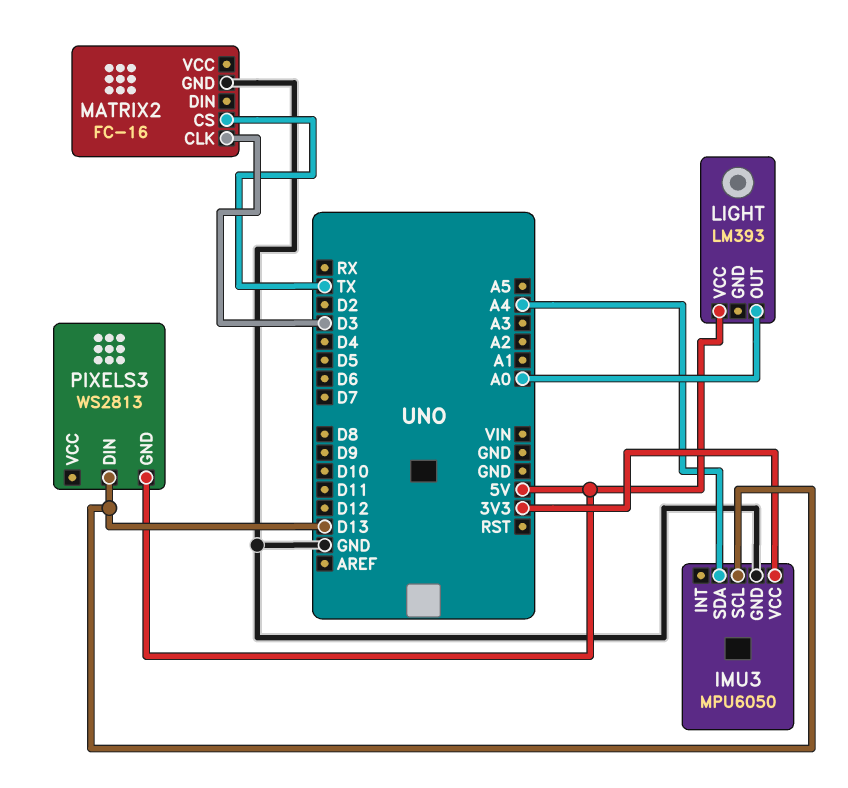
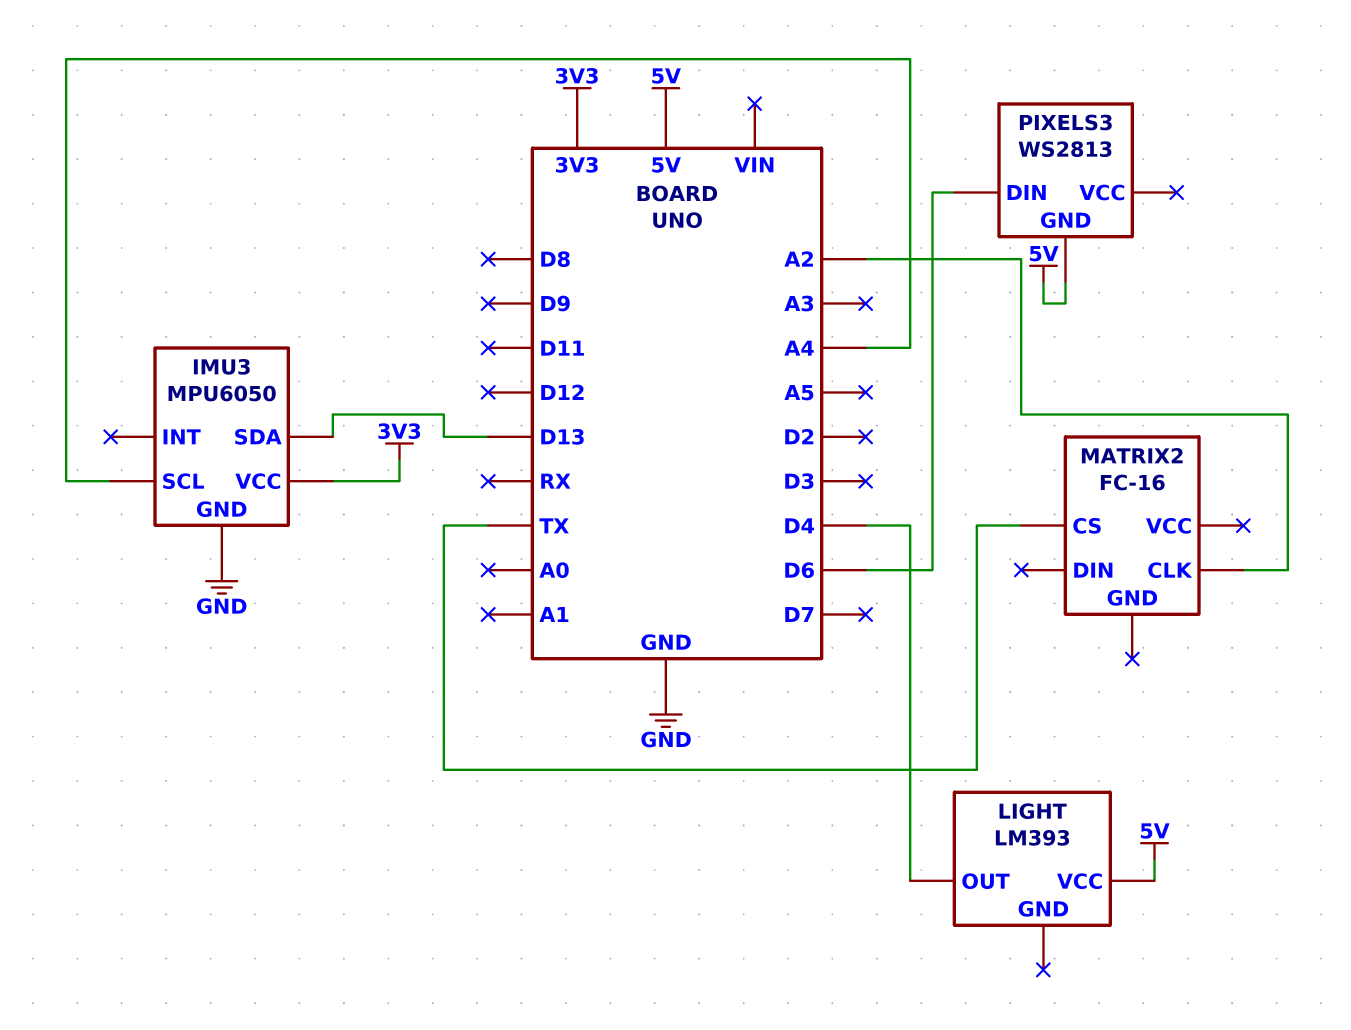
IMU3 pin SCL: D13 -> A4
IMU3 pin SDA: A4 -> D13
LIGHT pin OUT: A0 -> D4
MATRIX2 pin CLK: D3 -> A2
MATRIX2 pin GND: GND -> none
PIXELS3 pin DIN: D13 -> D6

